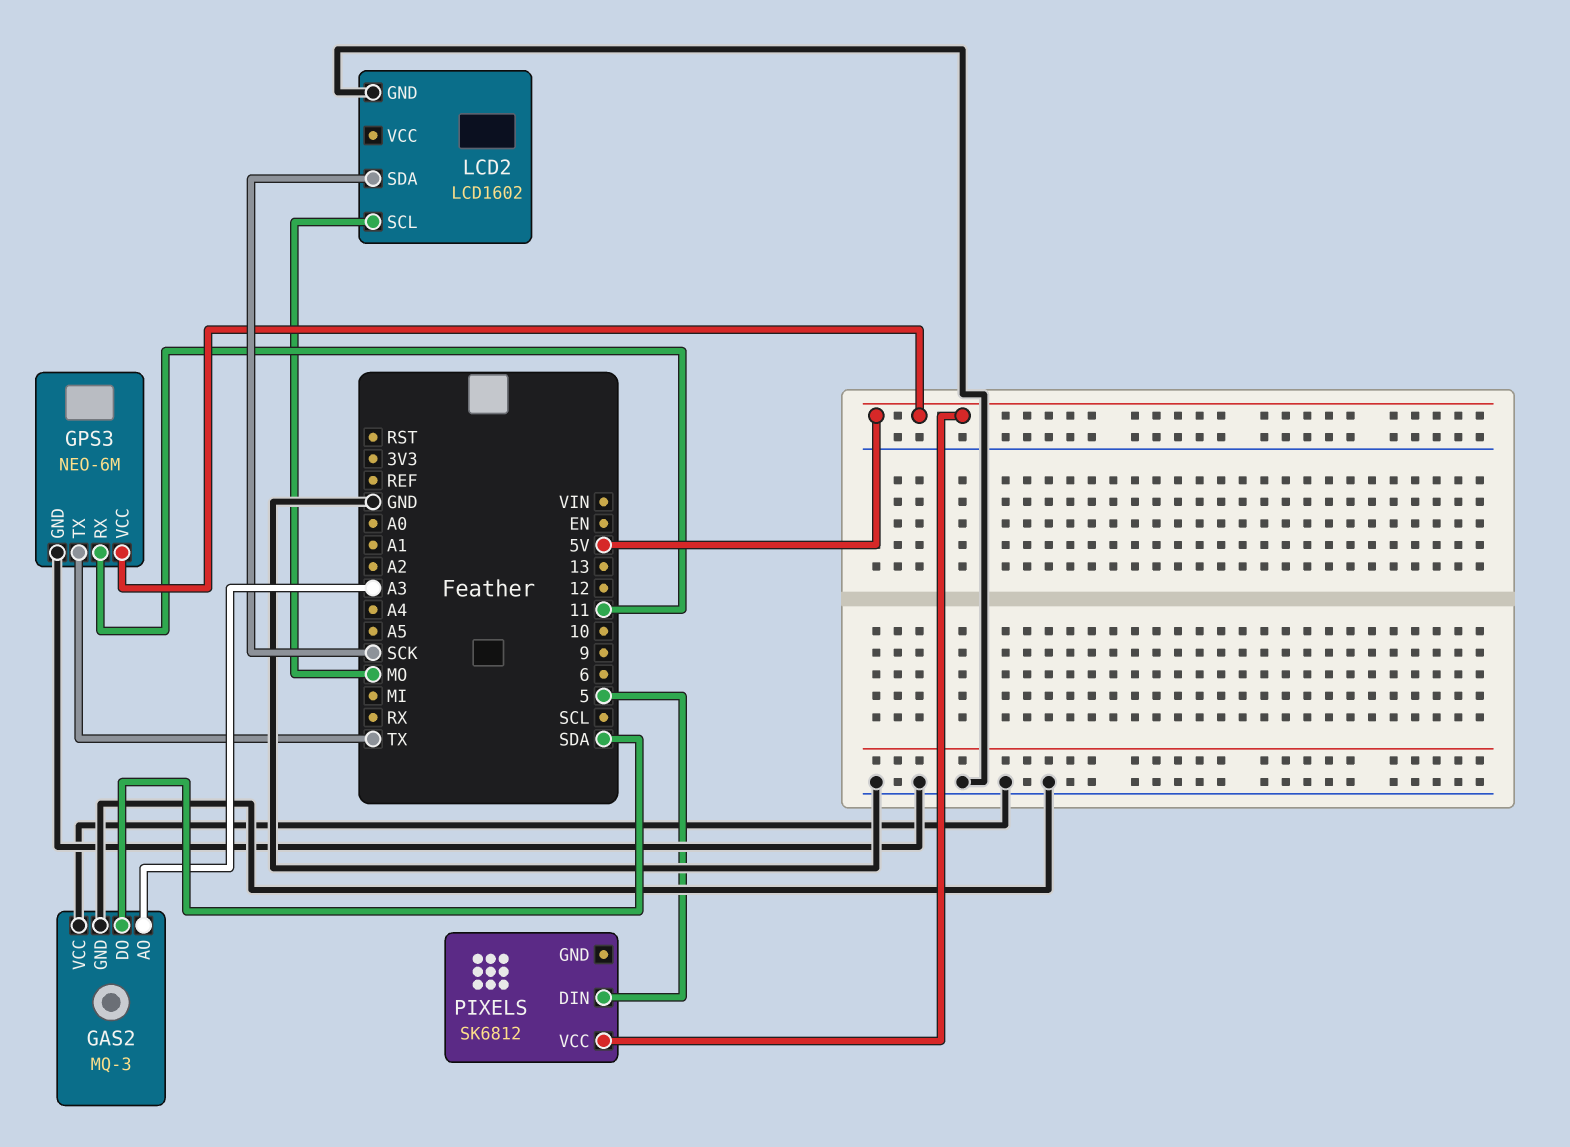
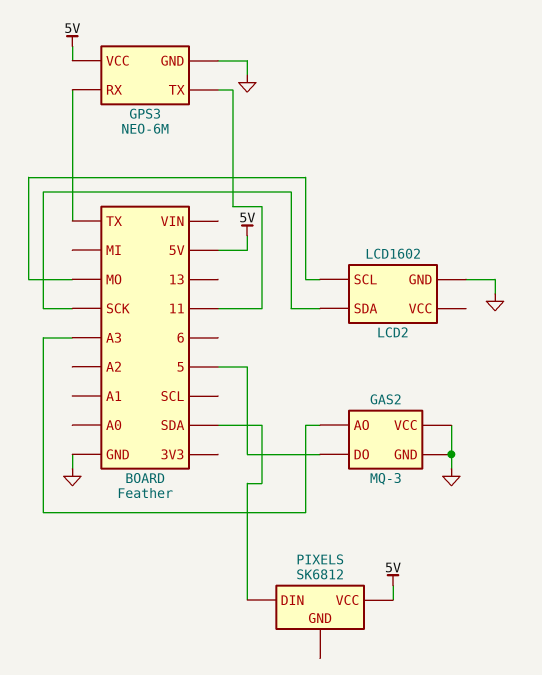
GAS2 pin DO: SDA -> 5
GPS3 pin RX: 11 -> TX
GPS3 pin TX: TX -> 11
PIXELS pin DIN: 5 -> SDA

